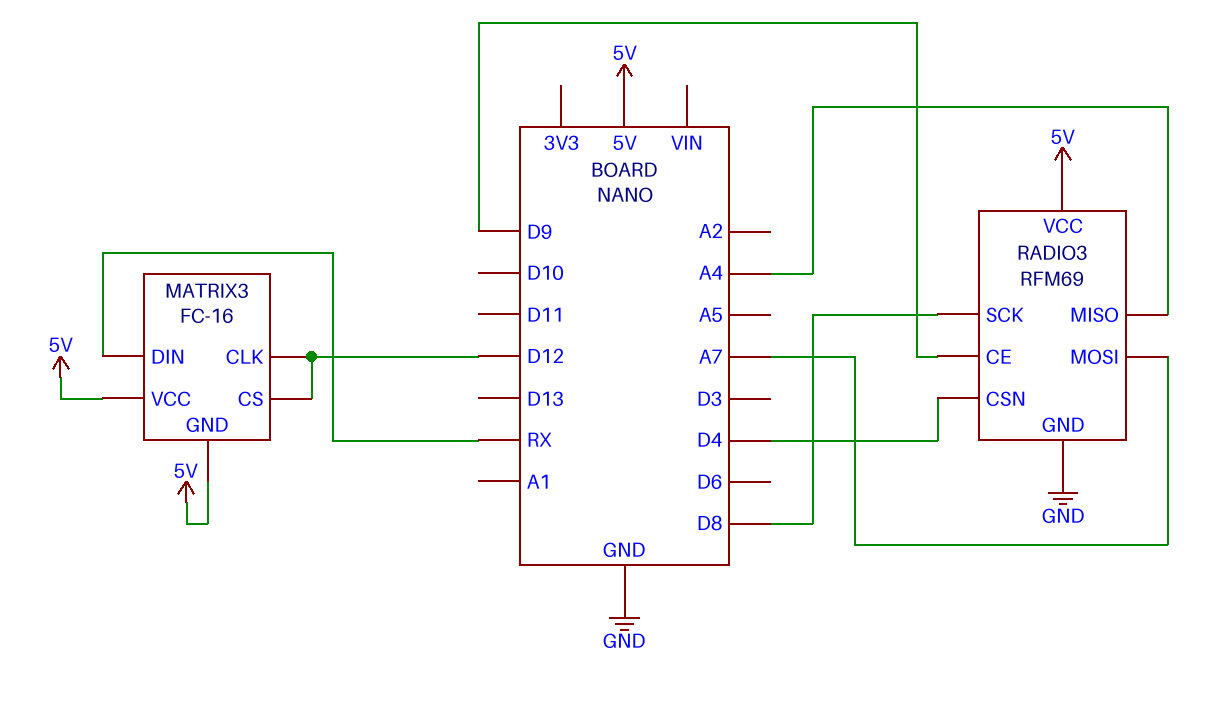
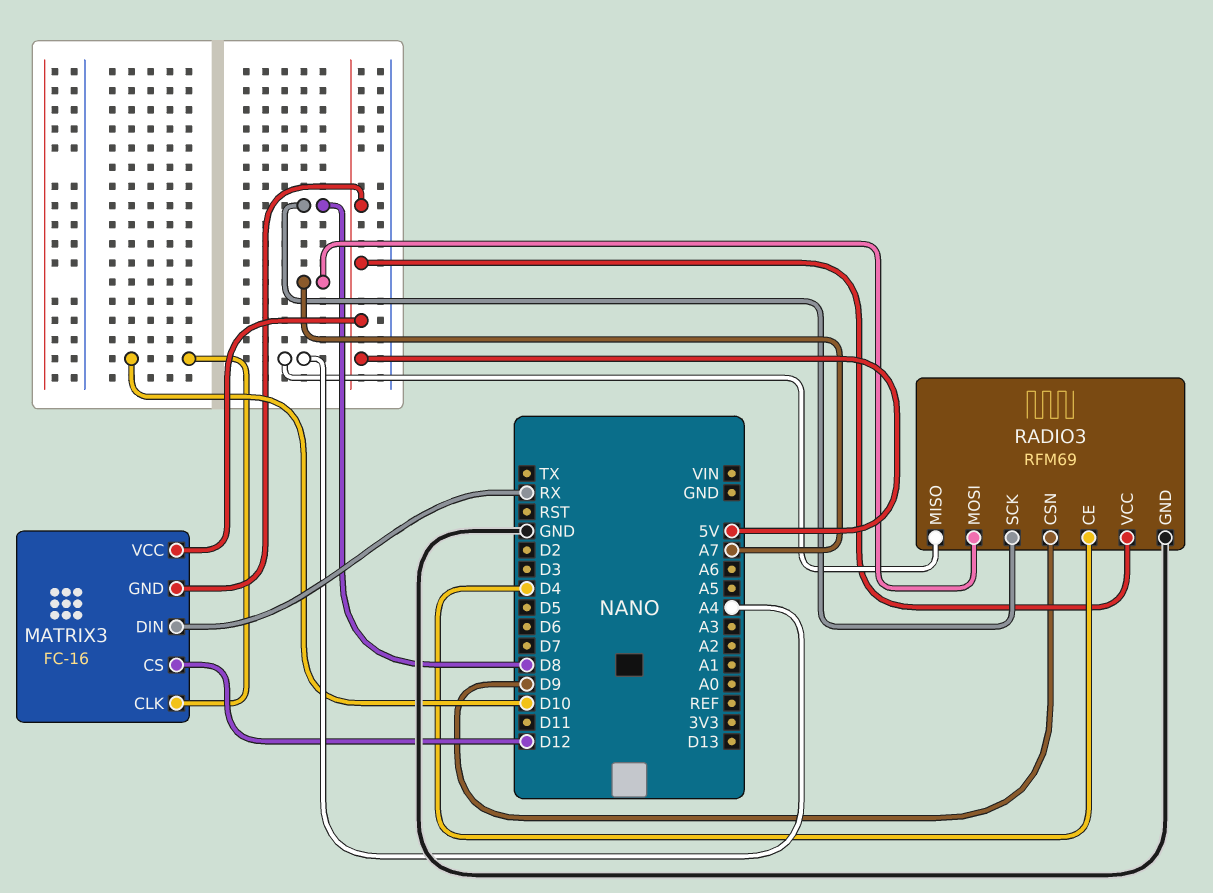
MATRIX3 pin CLK: D12 -> D10
RADIO3 pin CE: D9 -> D4
RADIO3 pin CSN: D4 -> D9

